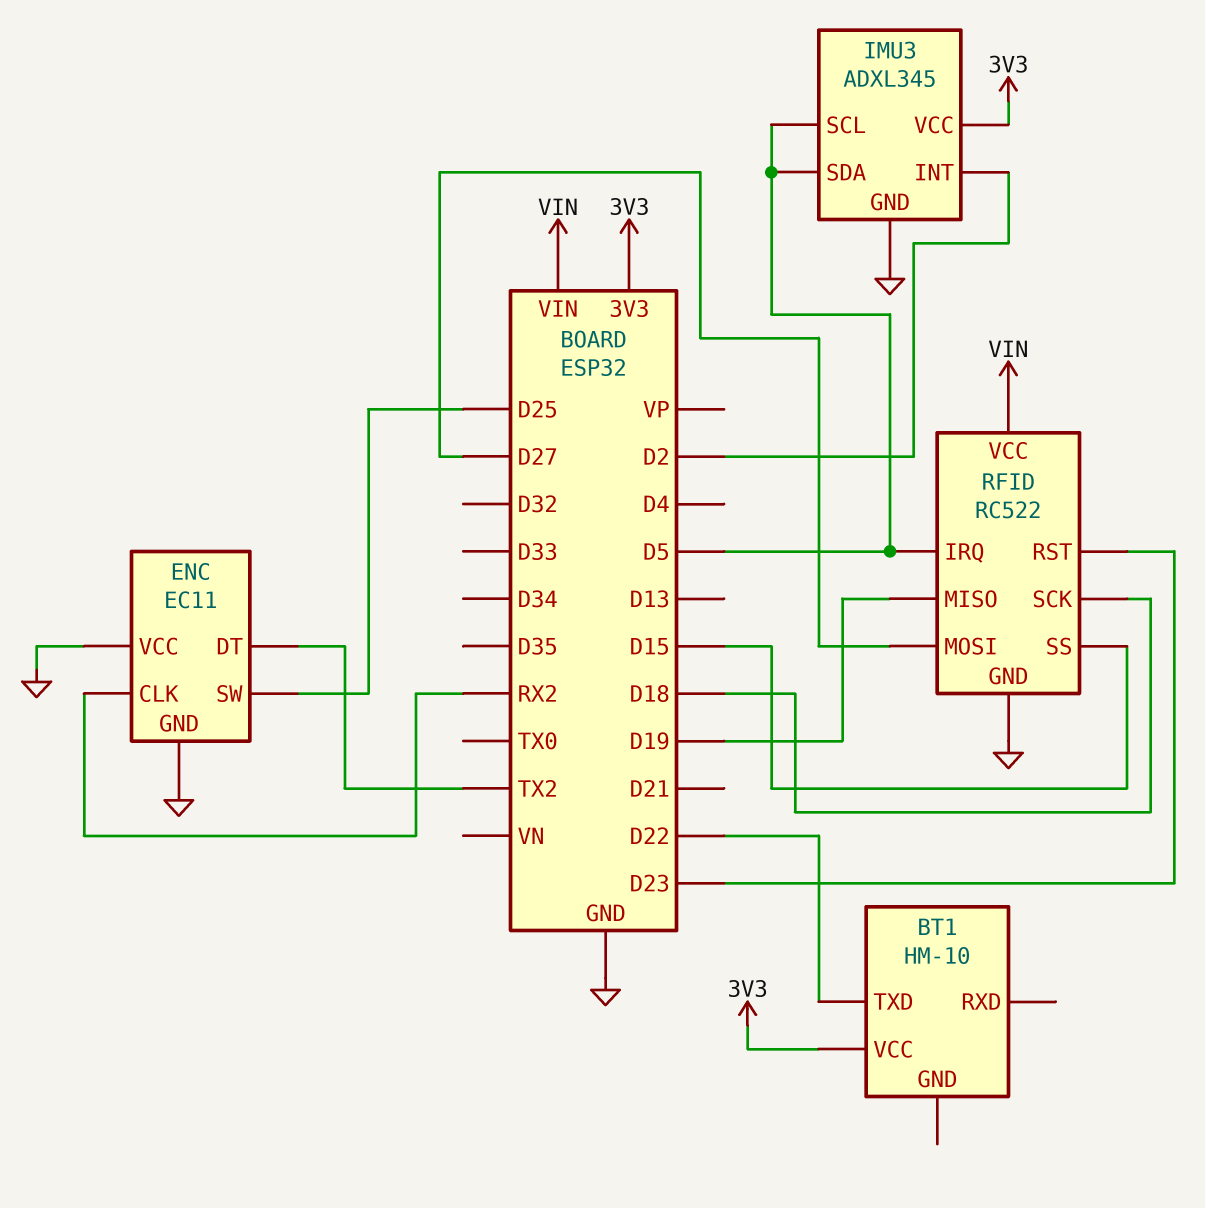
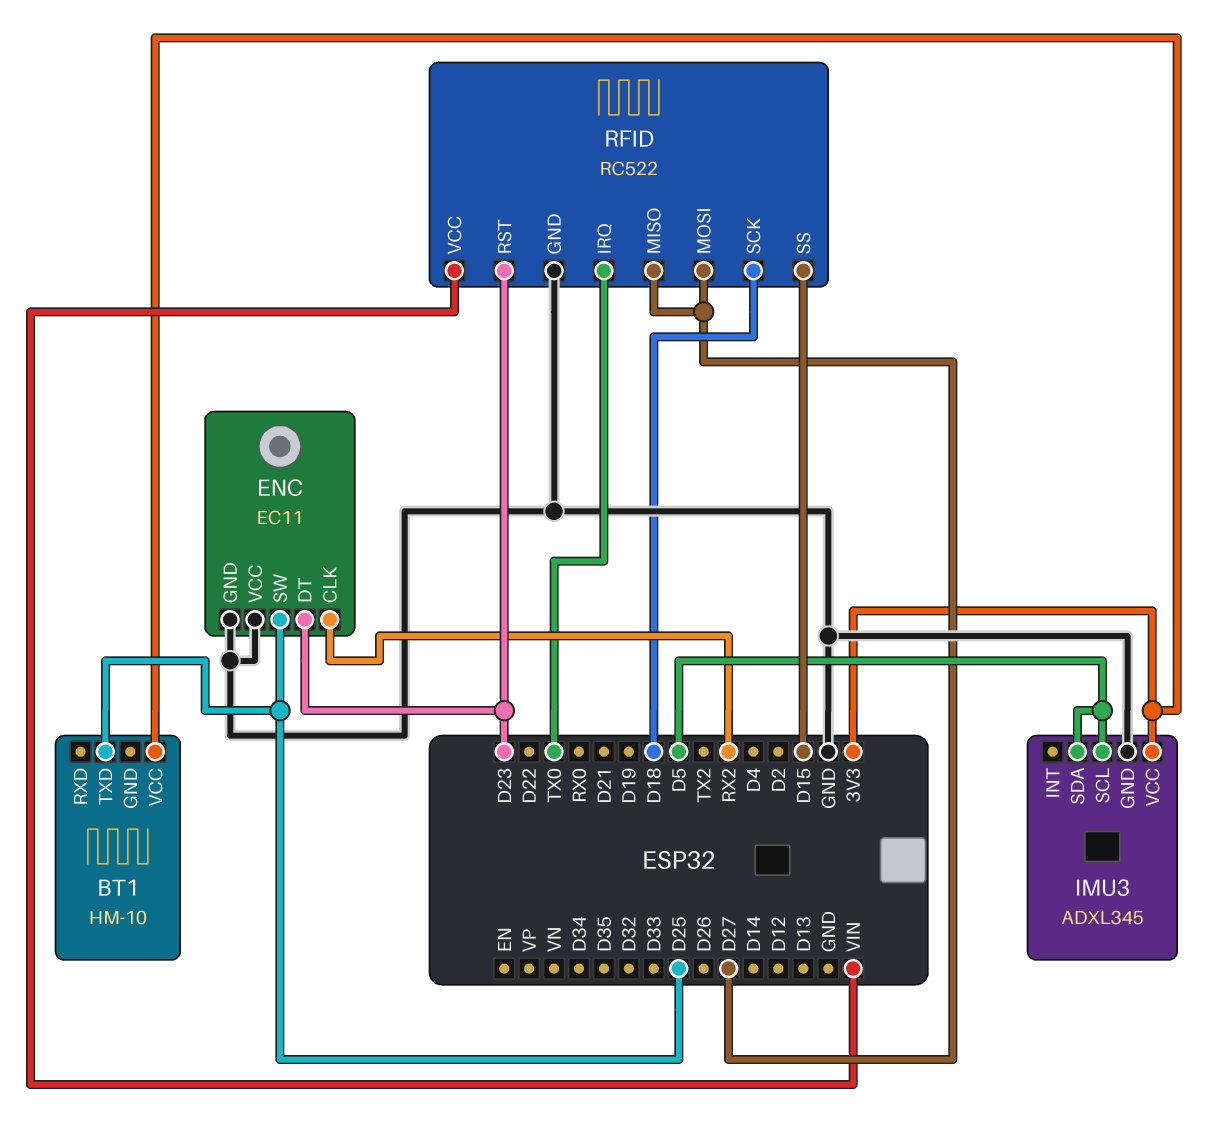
BT1 pin TXD: D22 -> D25
ENC pin DT: TX2 -> D23
IMU3 pin INT: D2 -> none
RFID pin IRQ: D5 -> TX0
RFID pin MISO: D19 -> D27

